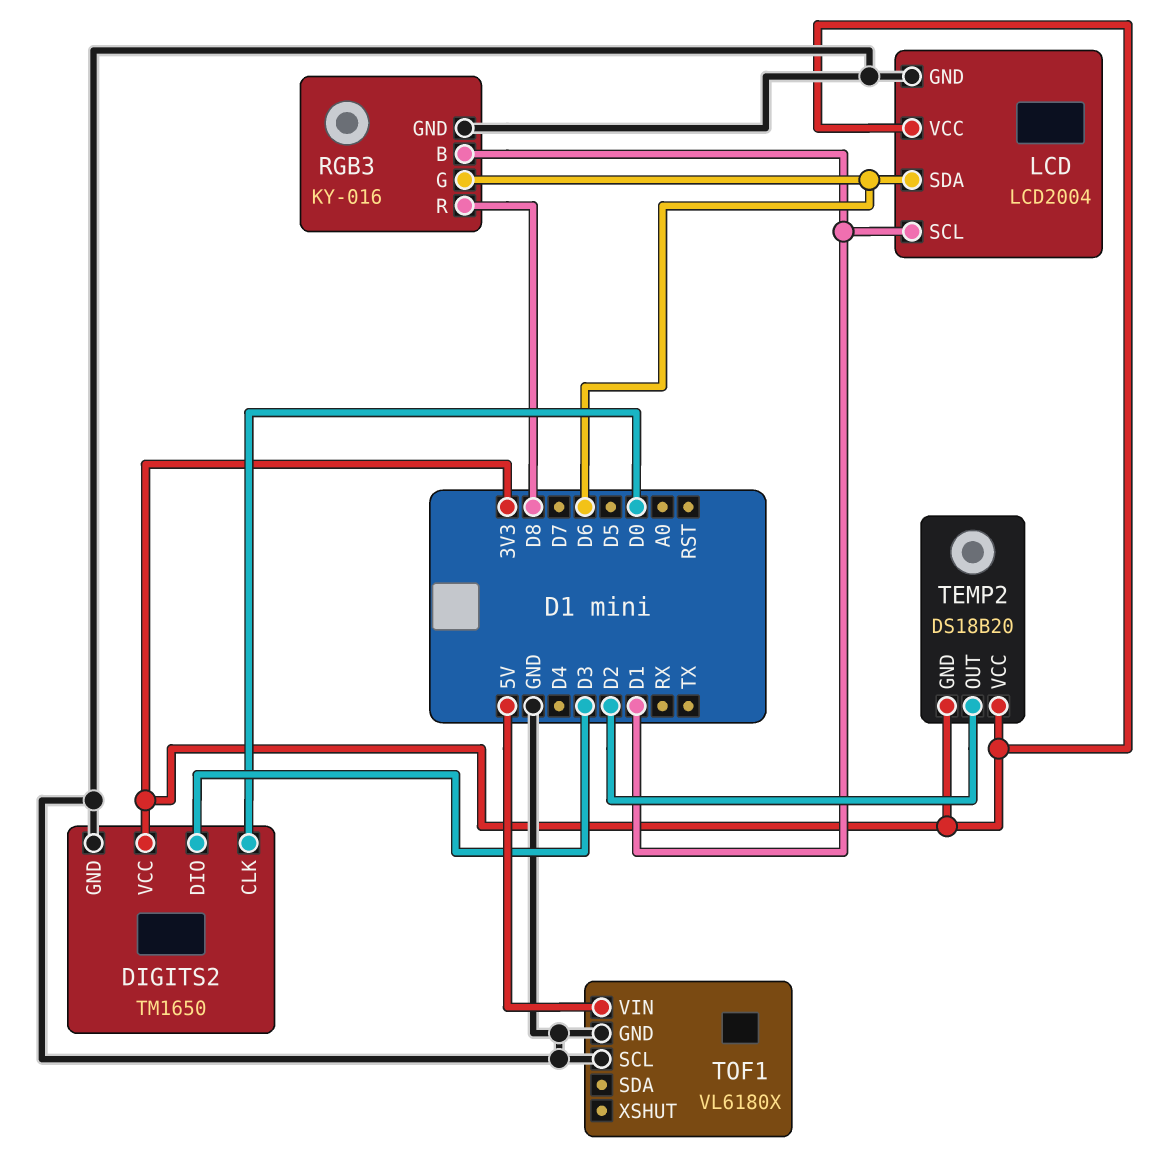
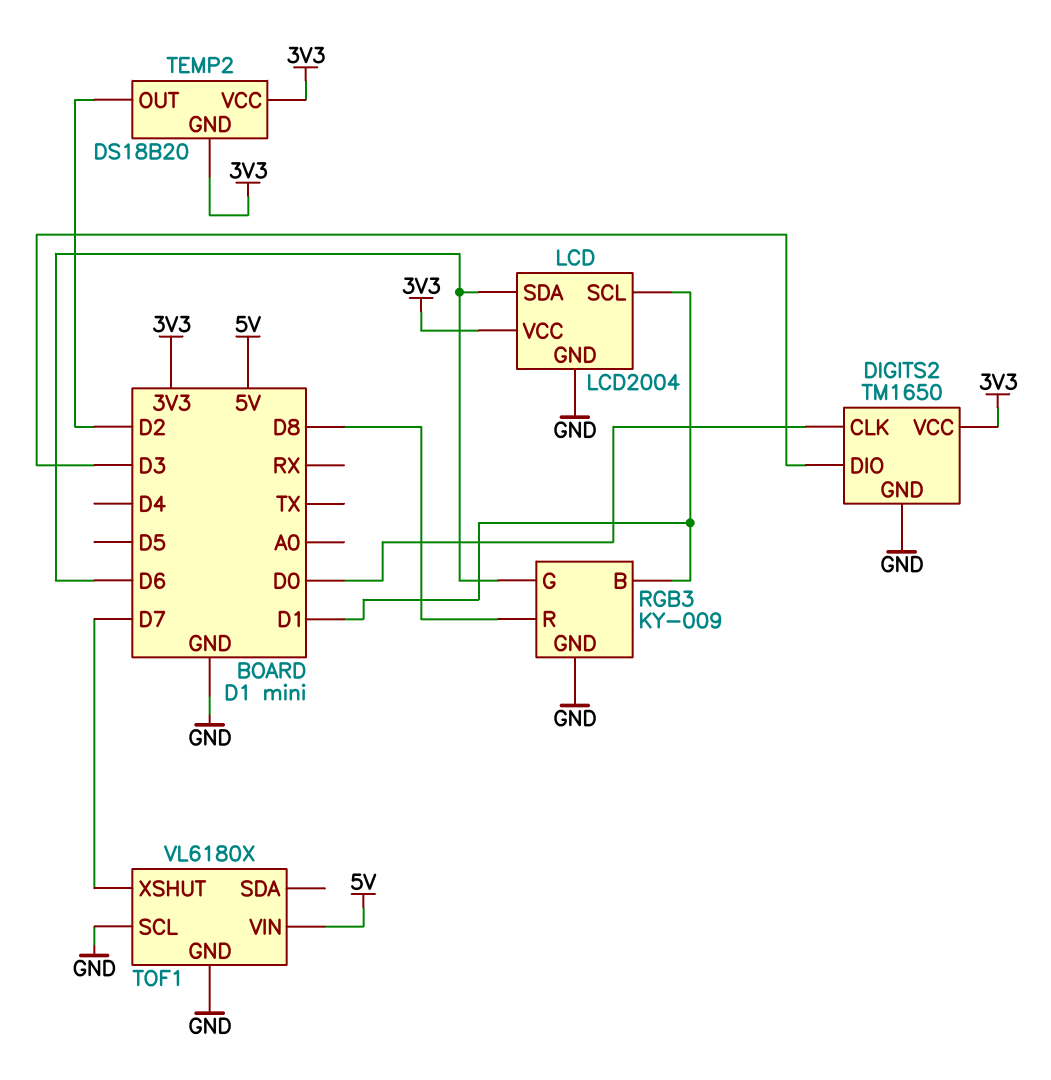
RGB3: KY-016 -> KY-009
TOF1 pin XSHUT: none -> D7

